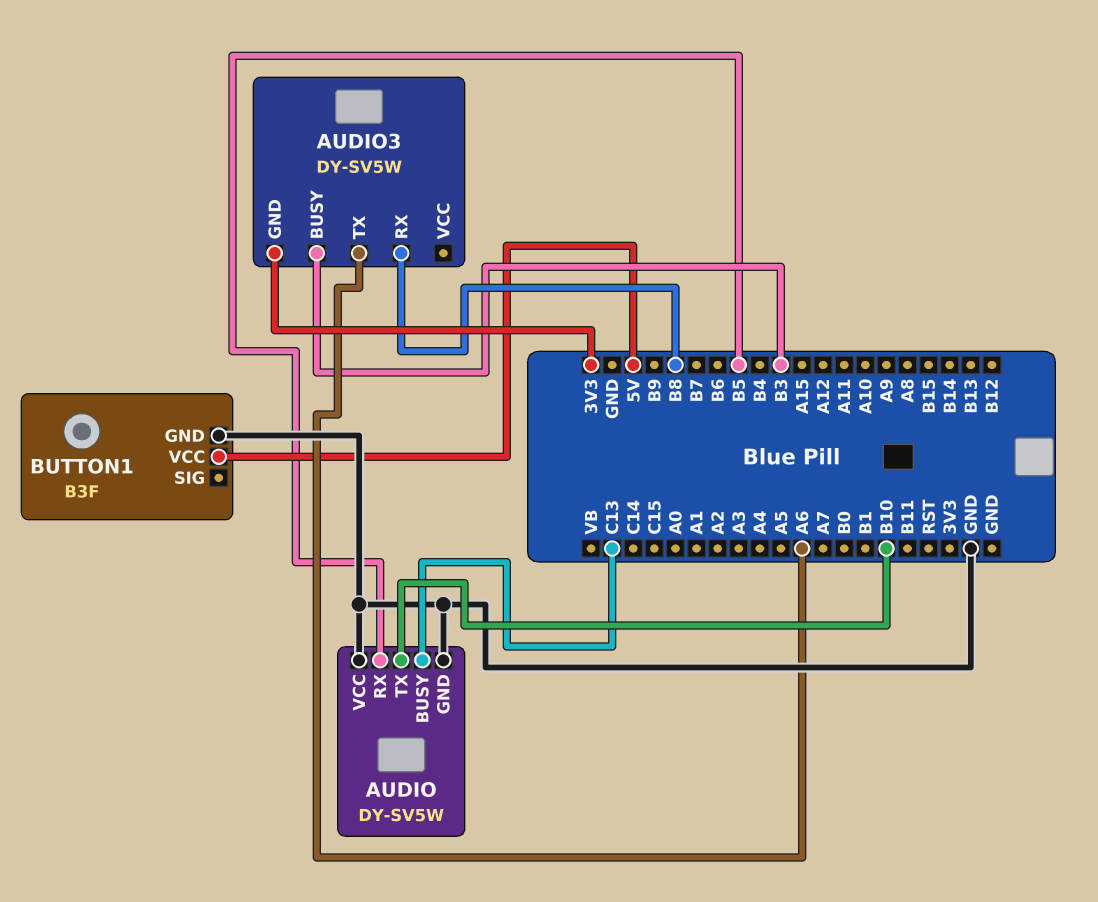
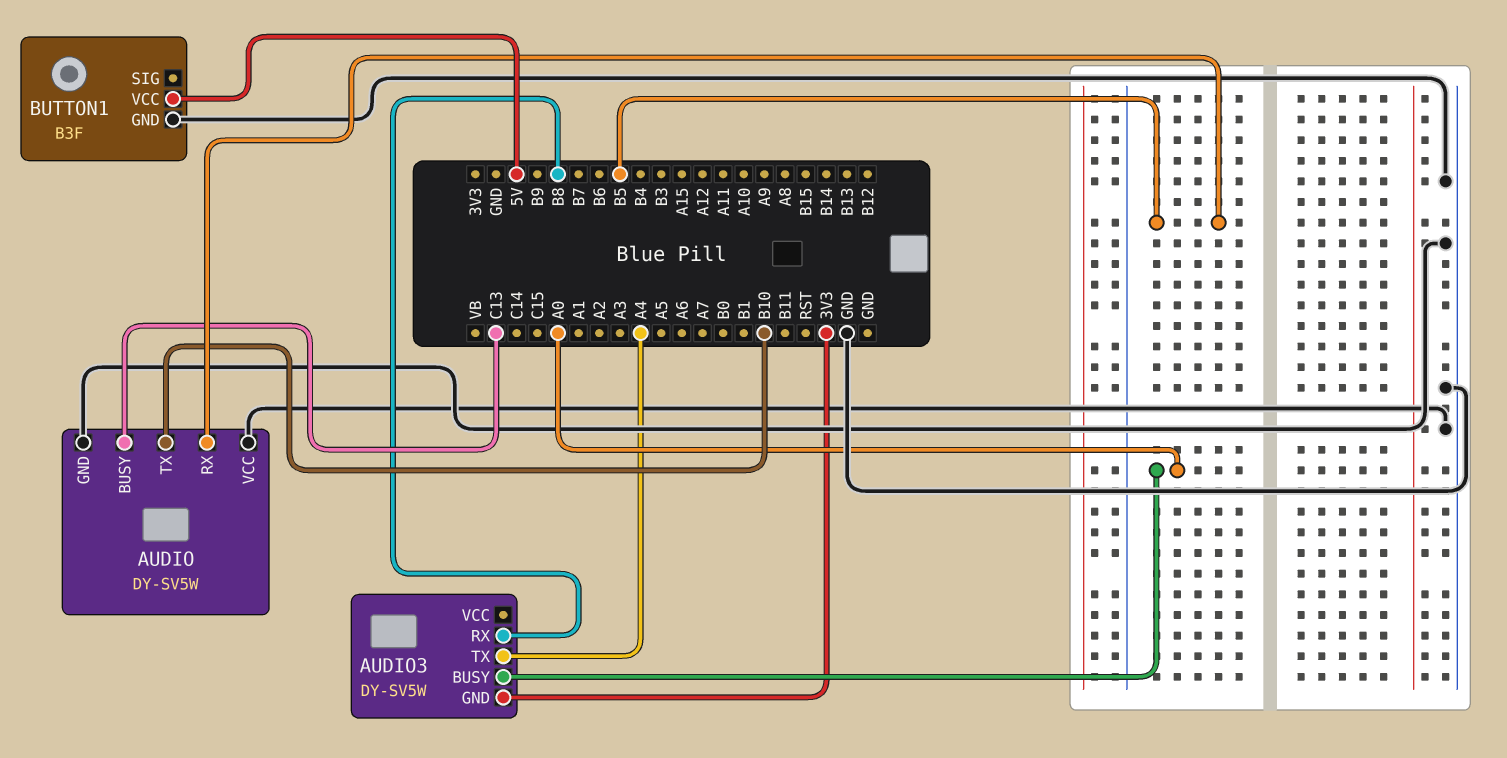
AUDIO3 pin BUSY: B3 -> A0
AUDIO3 pin TX: A6 -> A4

